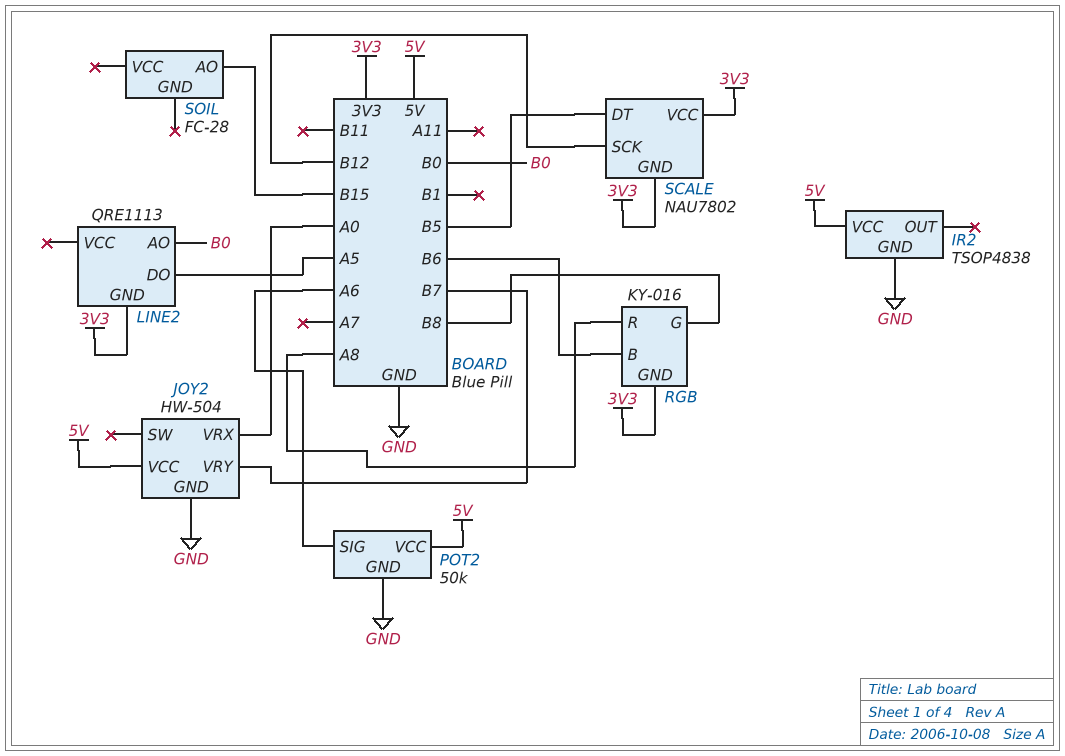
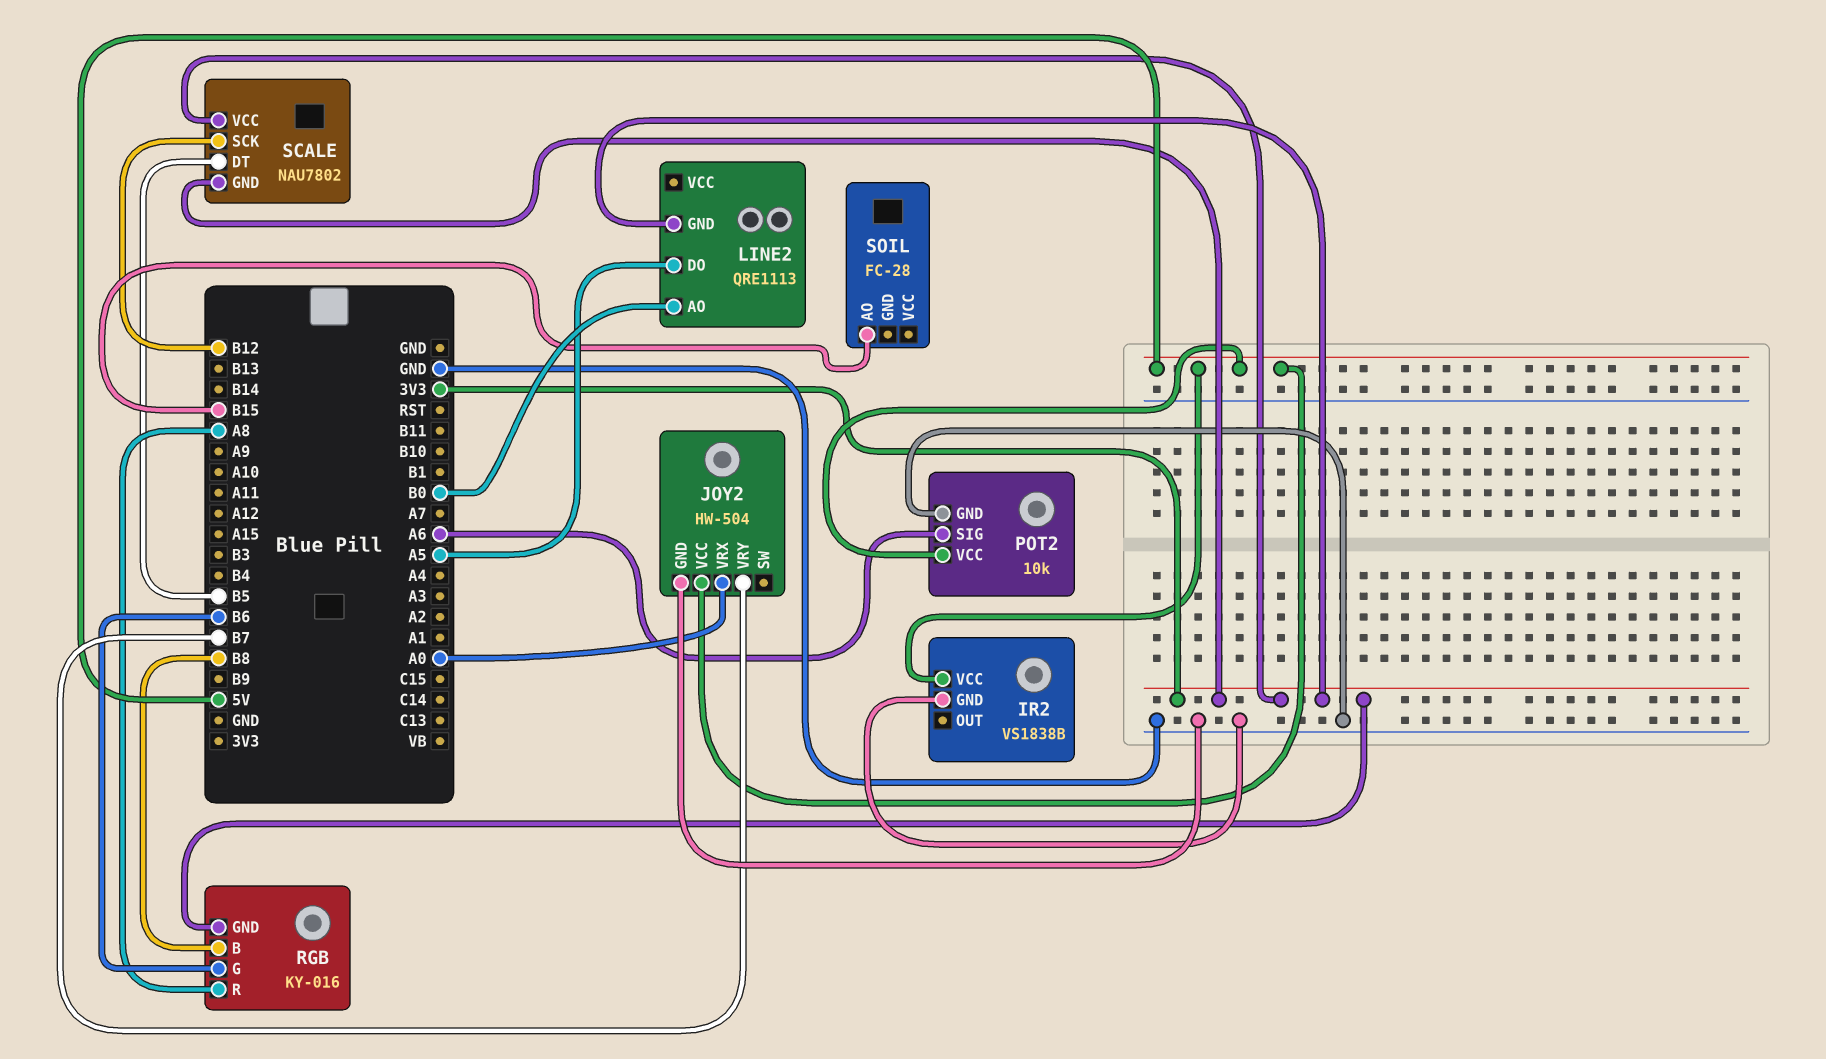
IR2: TSOP4838 -> VS1838B
POT2: 50k -> 10k
RGB pin B: B6 -> B8
RGB pin G: B8 -> B6

